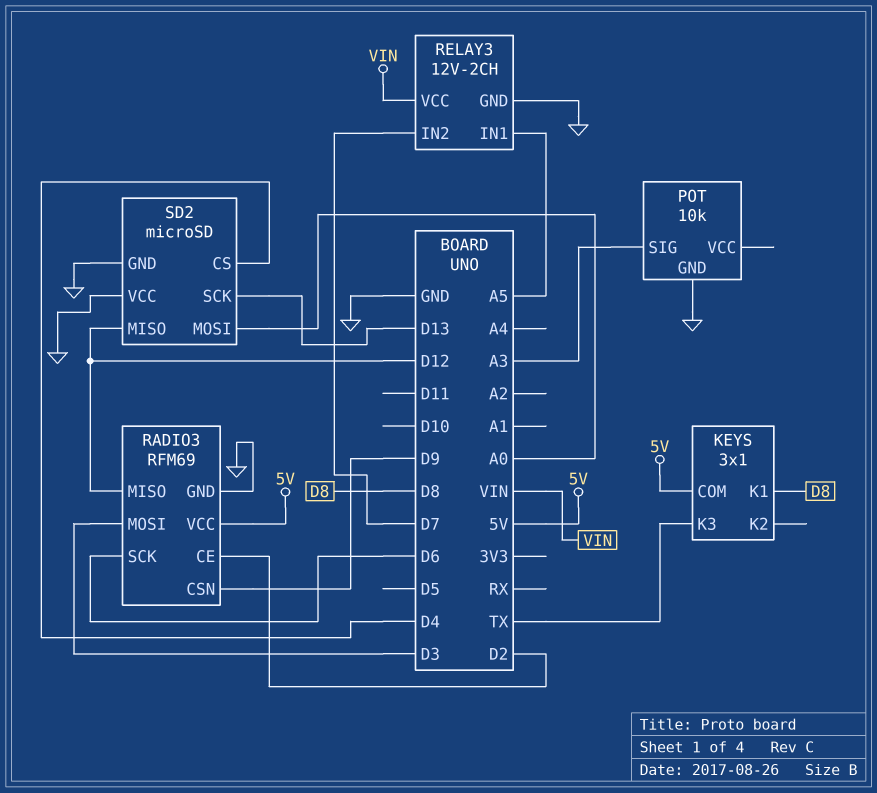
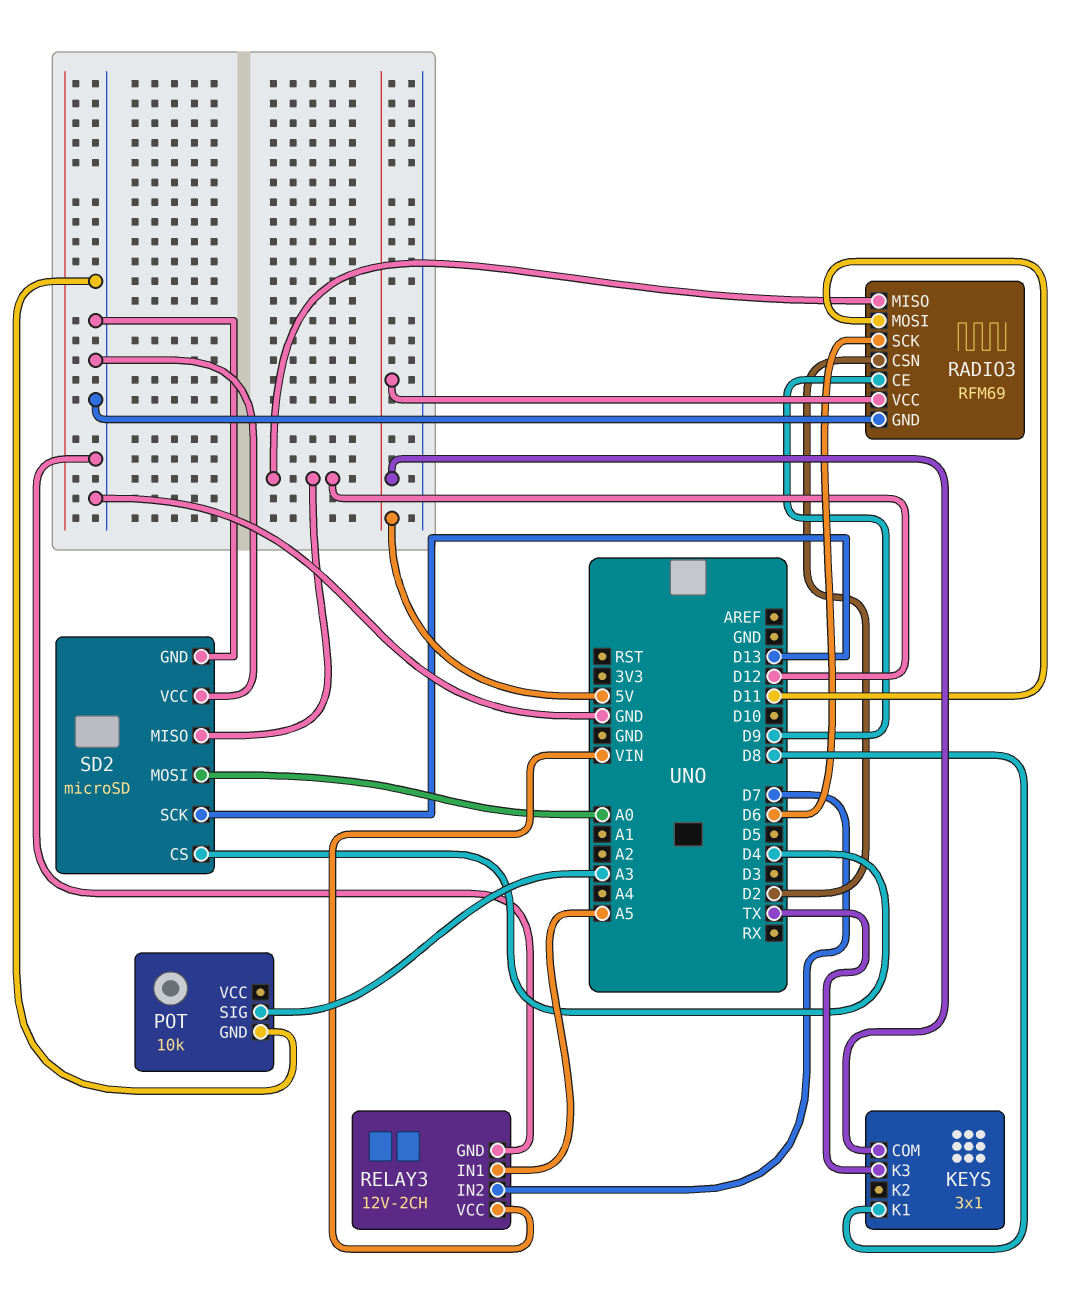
RADIO3 pin CE: D2 -> D9
RADIO3 pin CSN: D9 -> D2
RADIO3 pin MOSI: D3 -> D11

